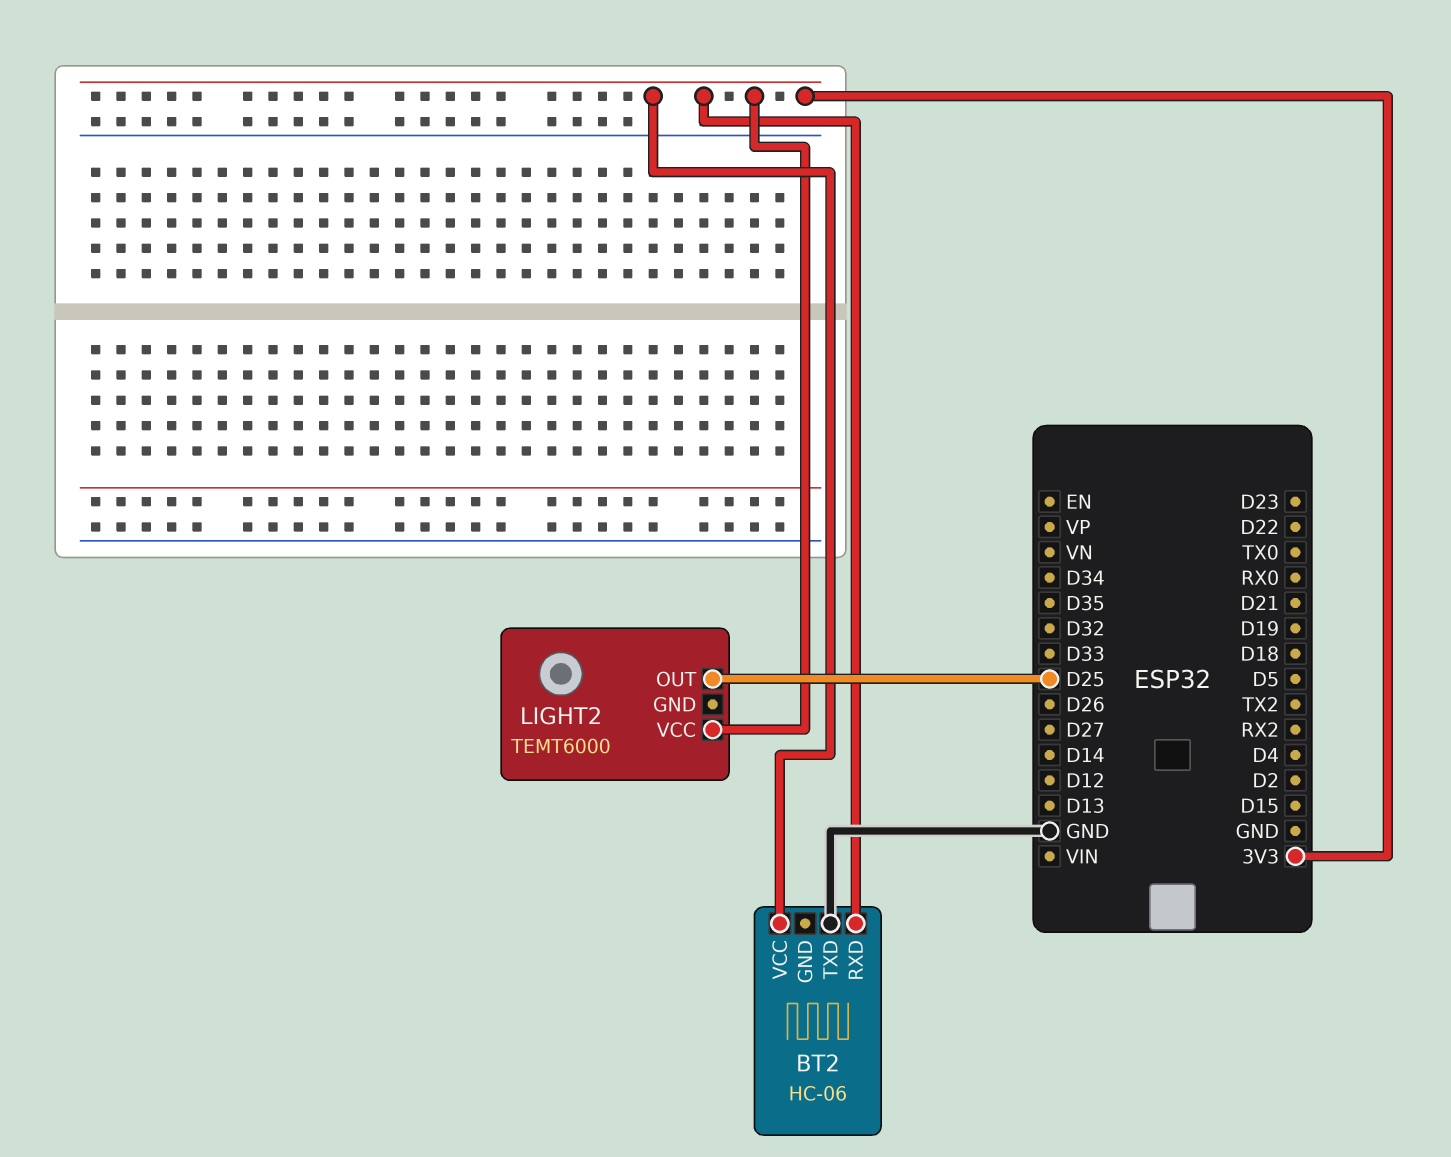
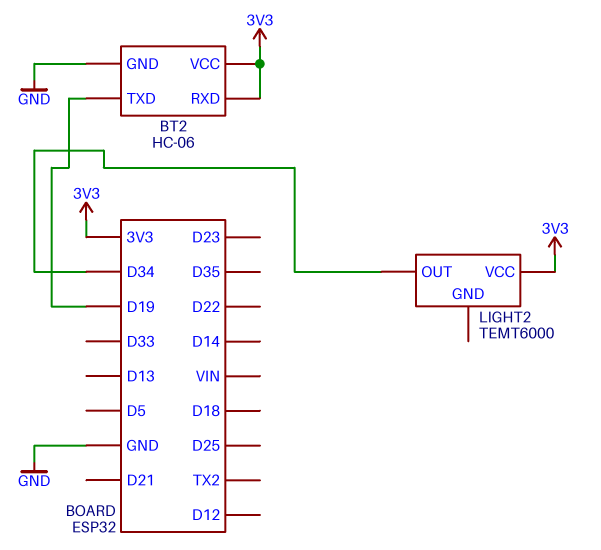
BT2 pin GND: none -> GND
BT2 pin TXD: GND -> D19
LIGHT2 pin OUT: D25 -> D34

